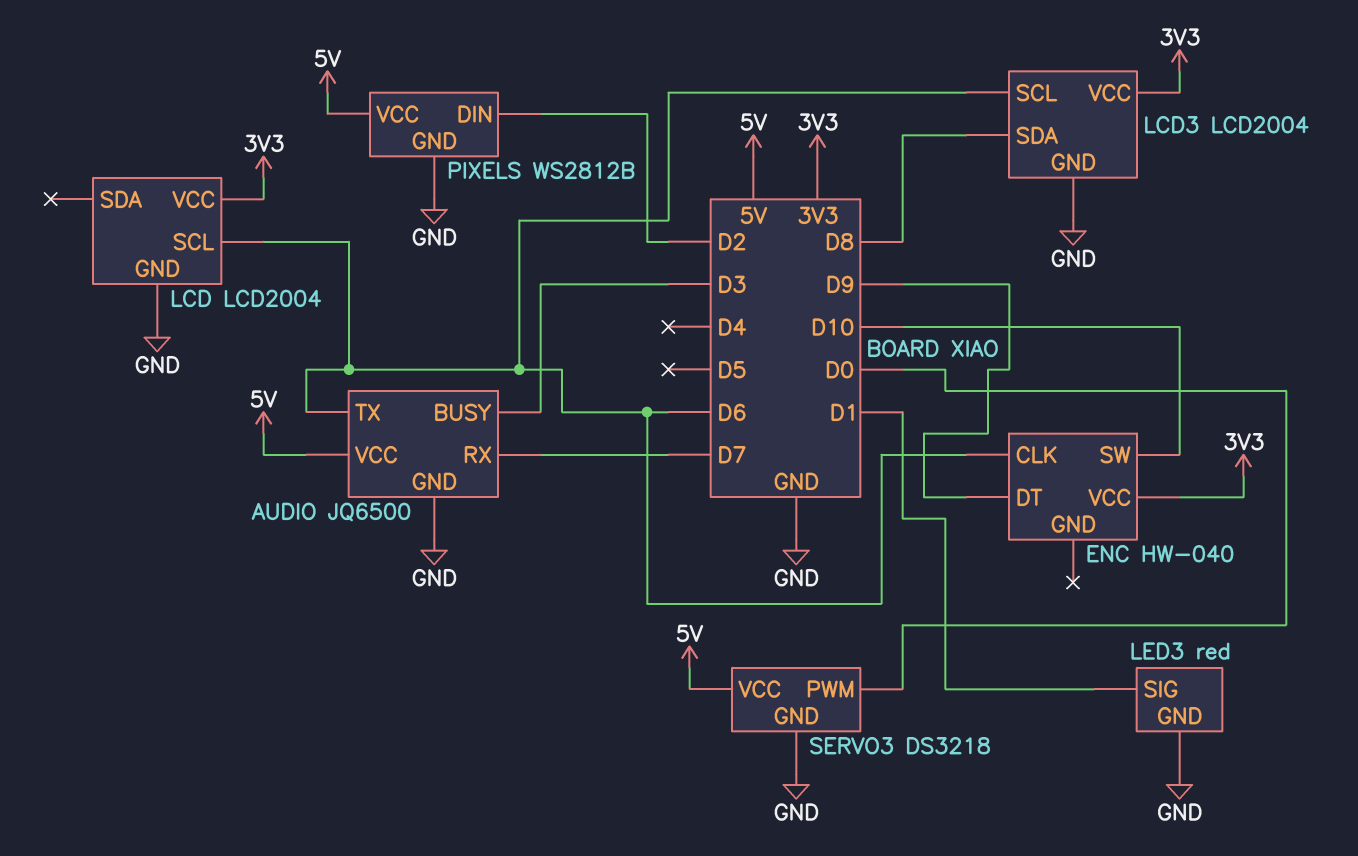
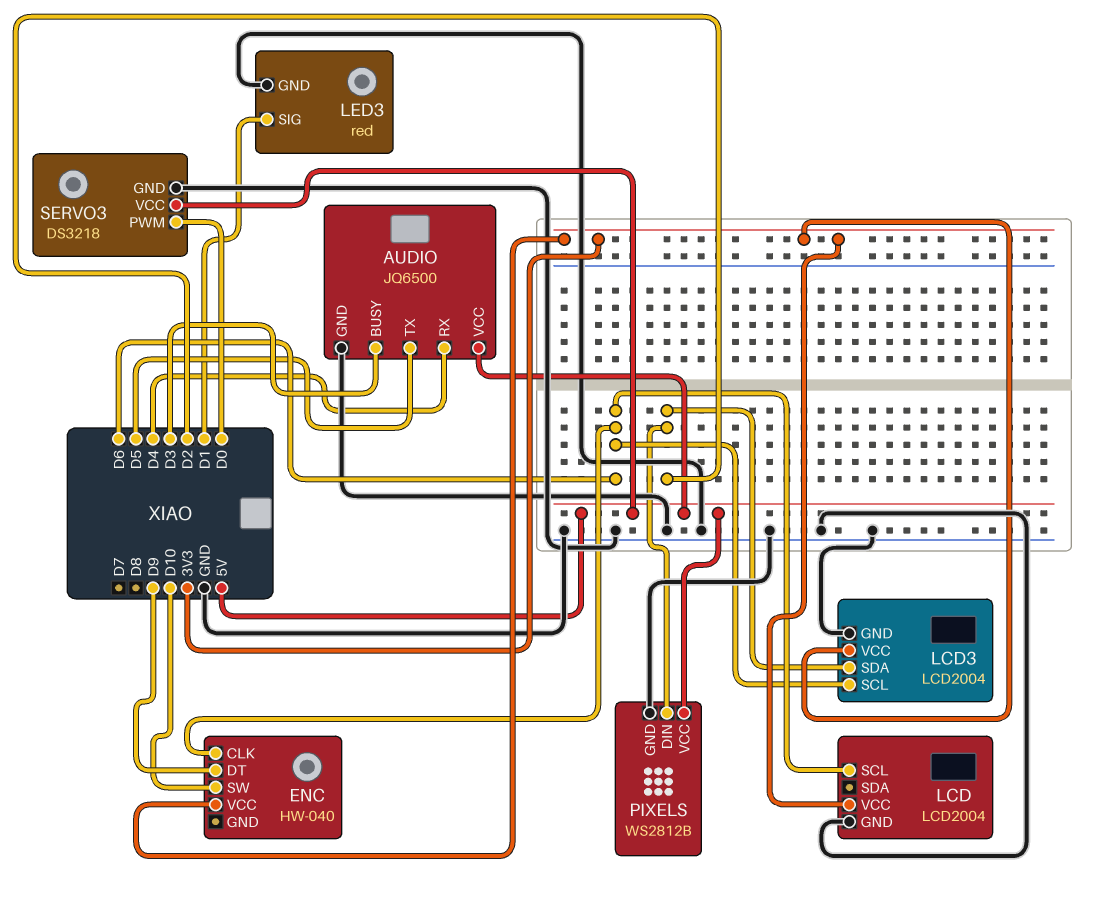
AUDIO pin RX: D7 -> D4
AUDIO pin TX: D6 -> D5
LCD3 pin SDA: D8 -> D2

